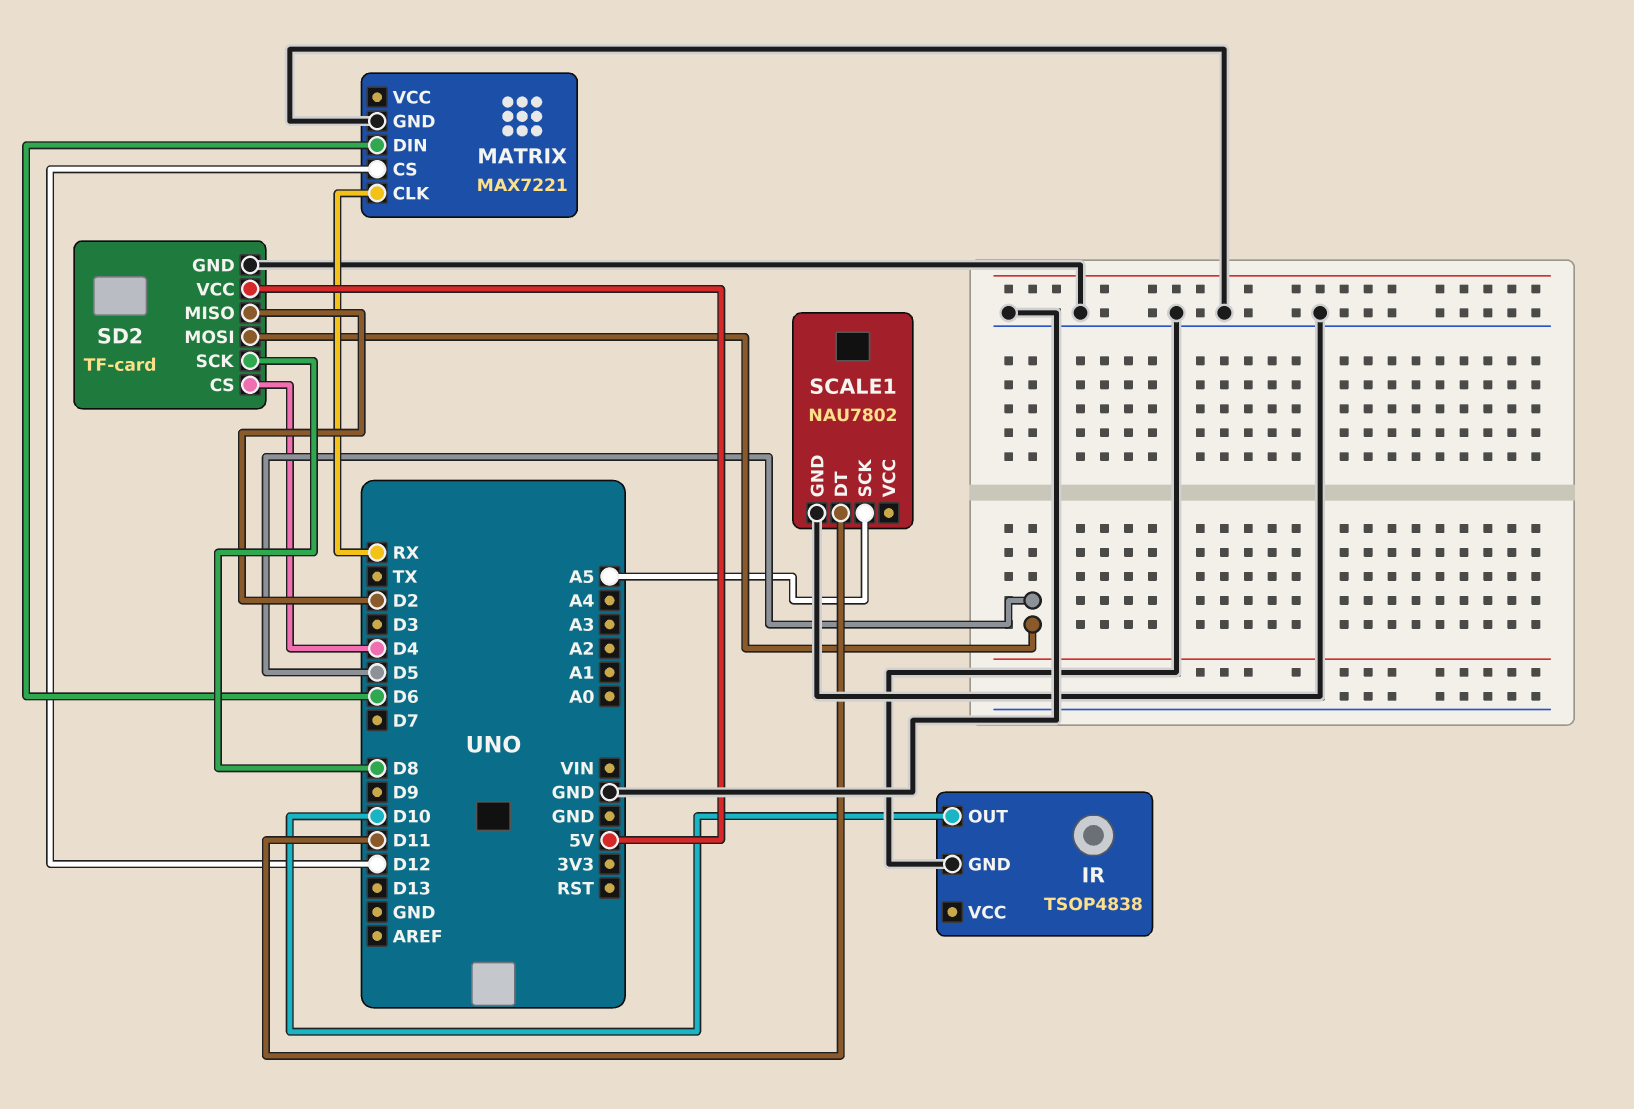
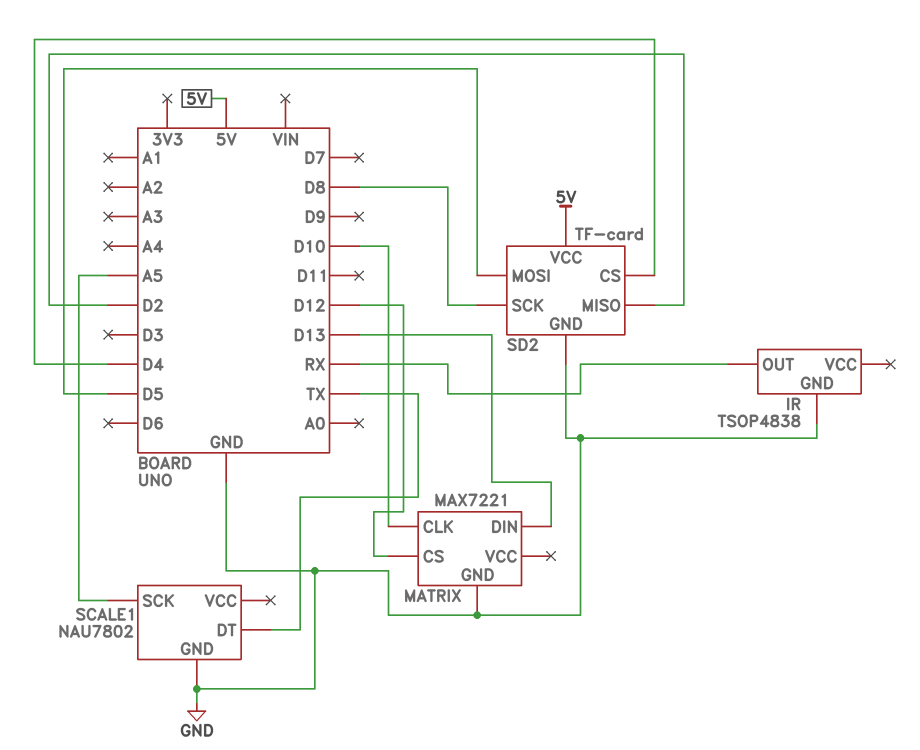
IR pin OUT: D10 -> RX
MATRIX pin CLK: RX -> D10
MATRIX pin DIN: D6 -> D13
SCALE1 pin DT: D11 -> TX

